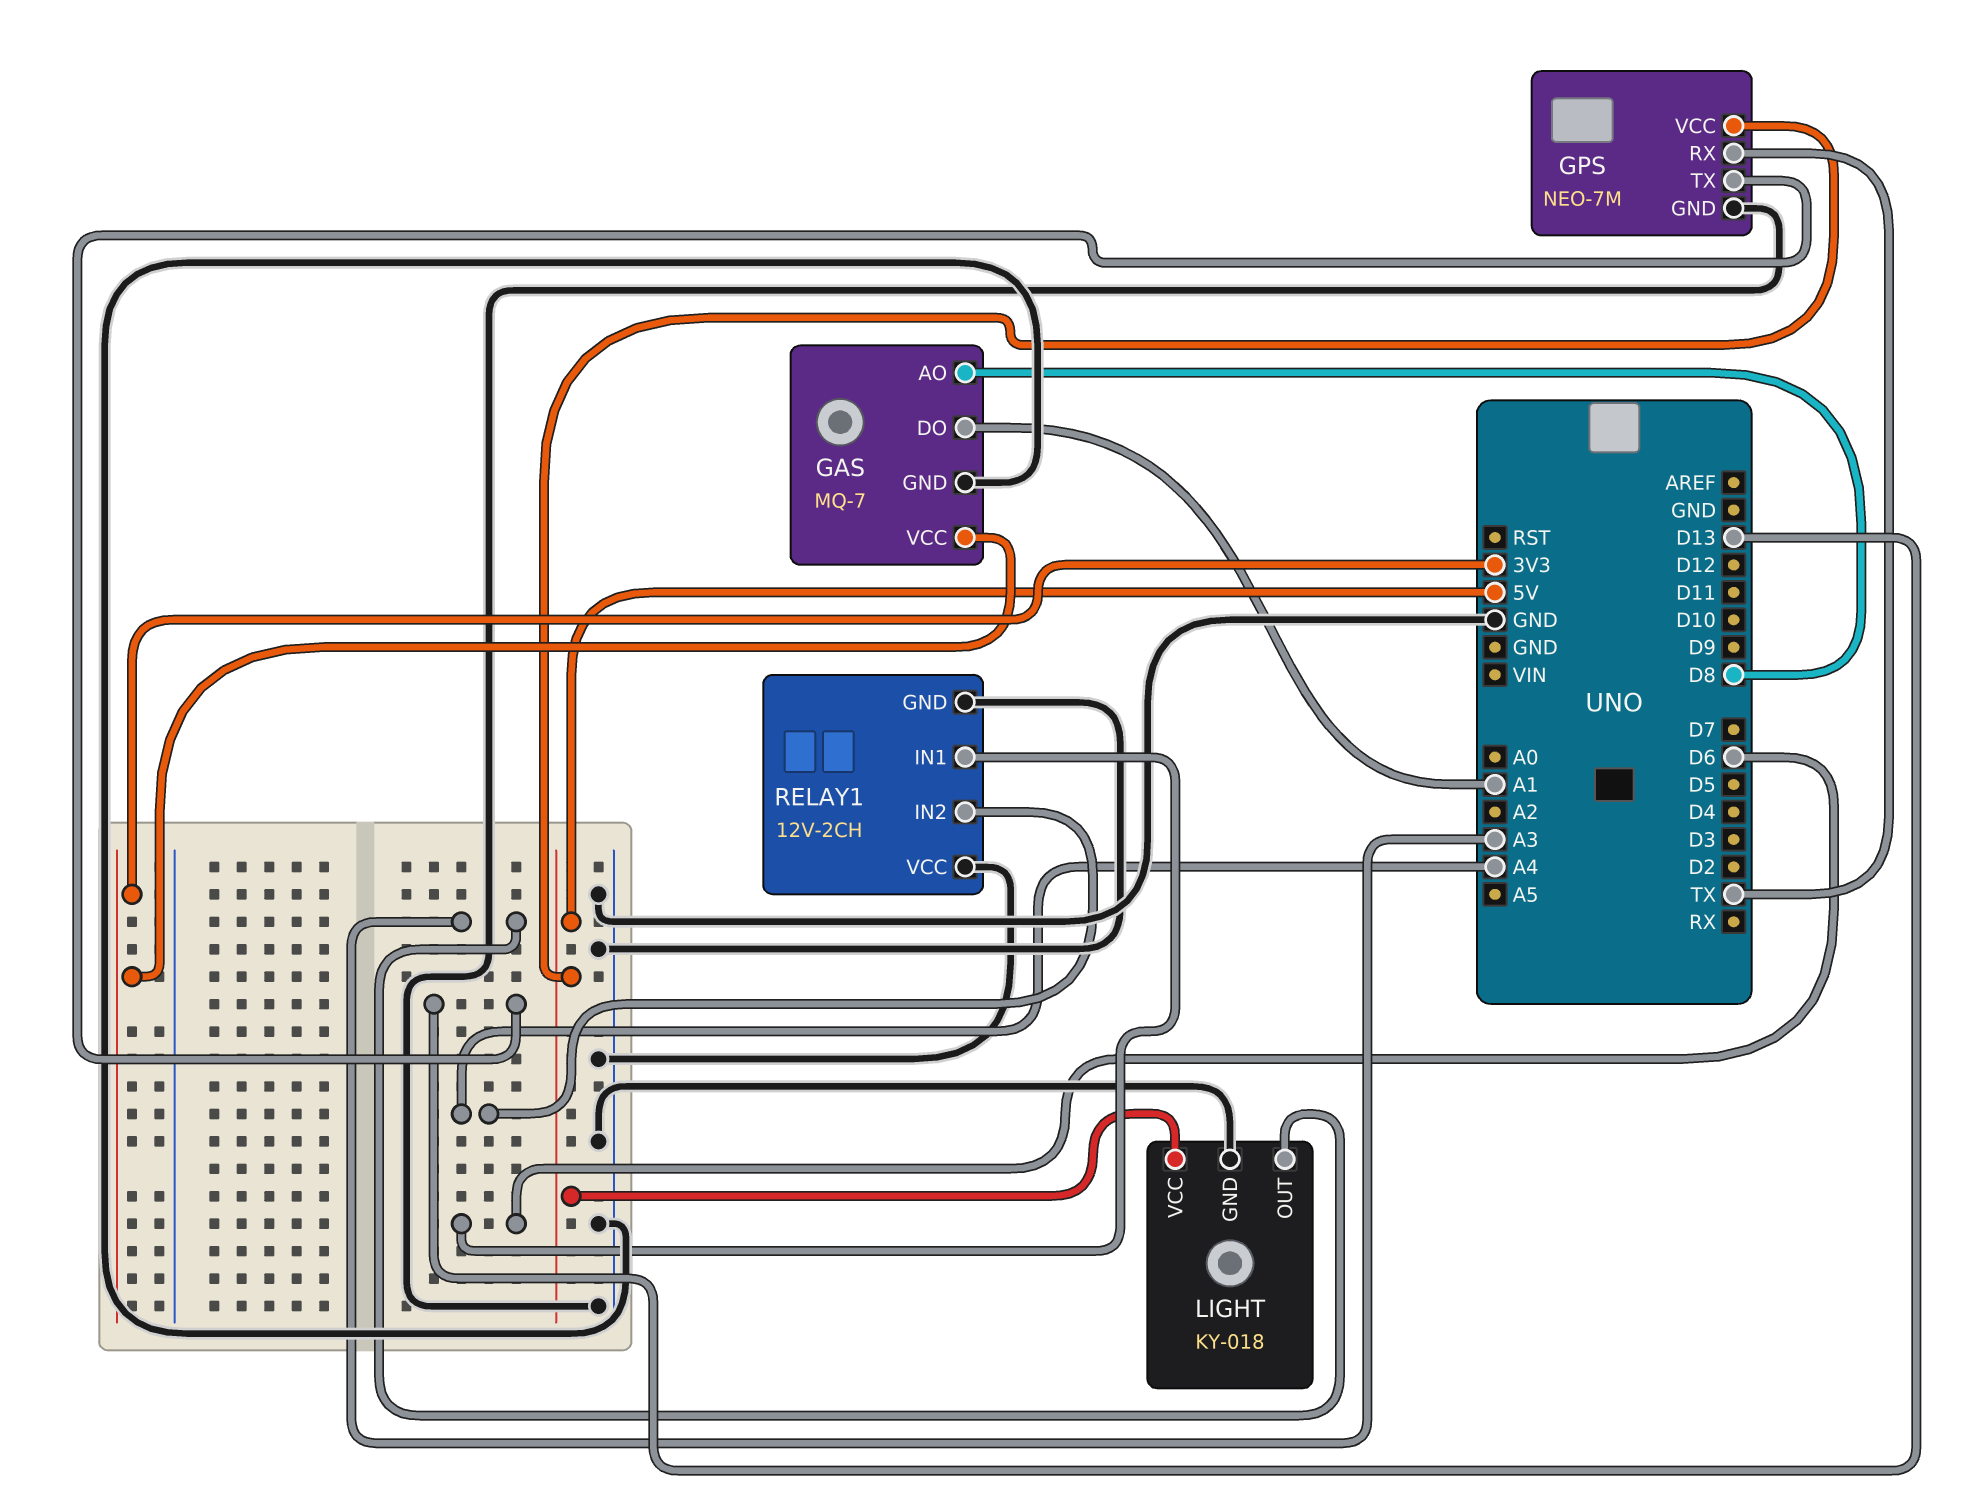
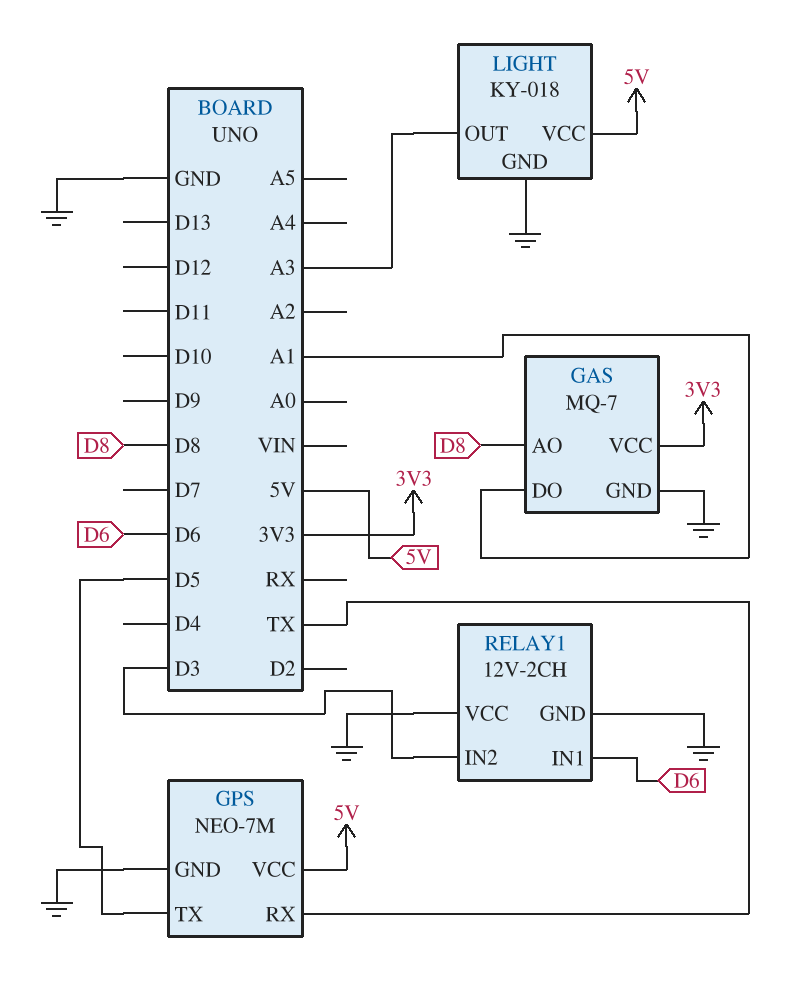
GPS pin TX: D13 -> D5
RELAY1 pin IN2: A4 -> D3

